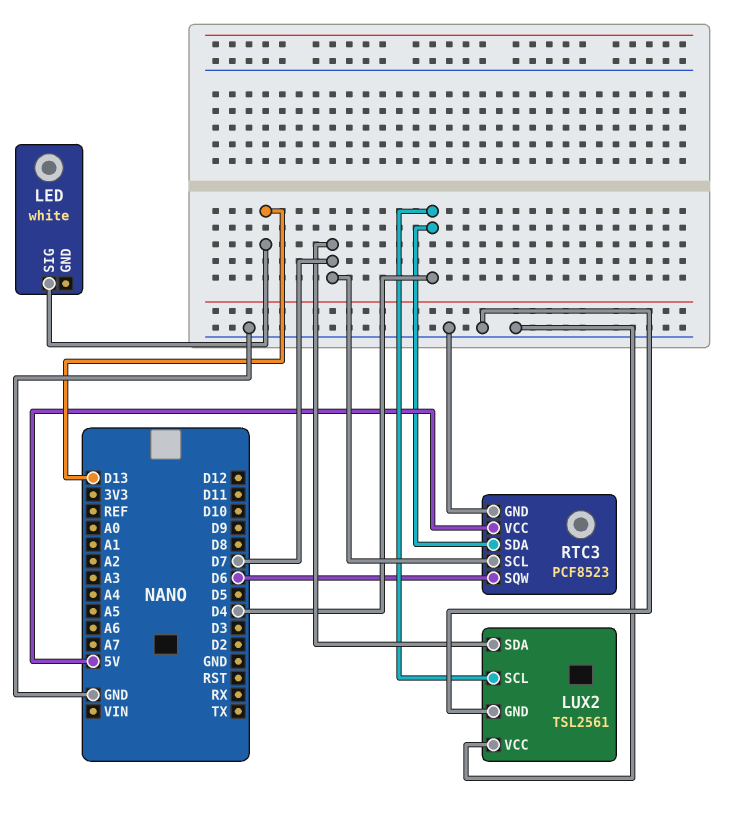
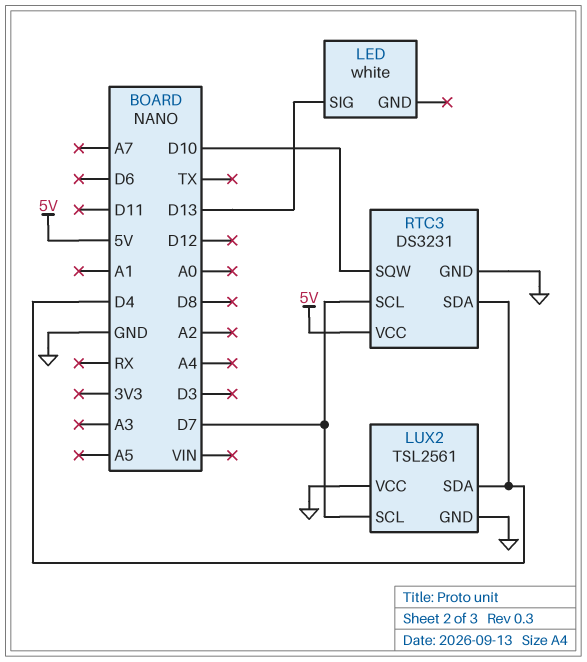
LUX2 pin SCL: D4 -> D7
LUX2 pin SDA: D7 -> D4
RTC3: PCF8523 -> DS3231
RTC3 pin SQW: D6 -> D10

